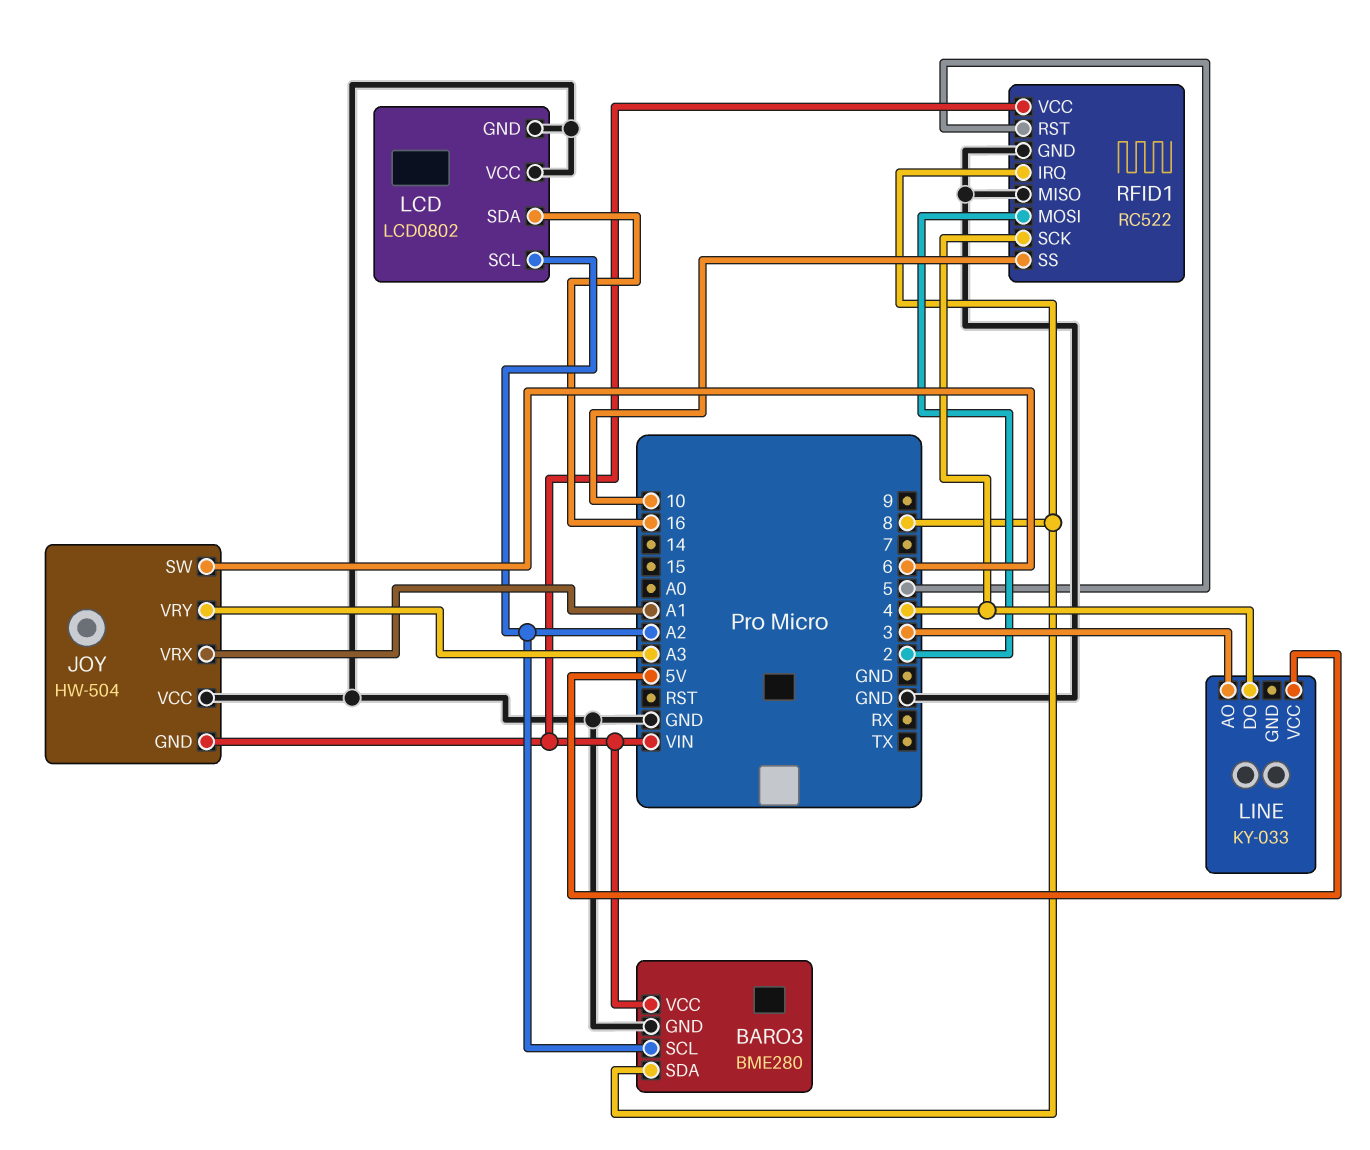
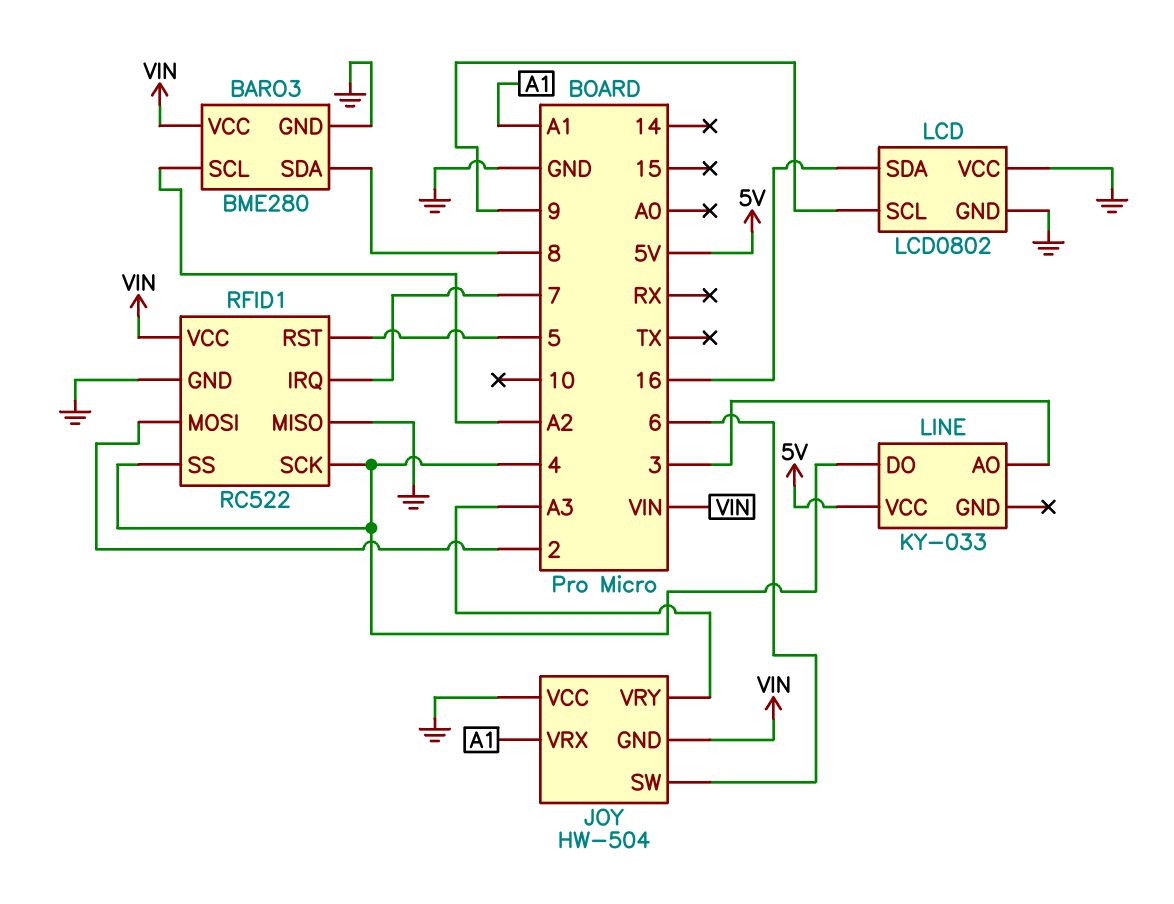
LCD pin SCL: A2 -> 9
RFID1 pin IRQ: 8 -> 7
RFID1 pin SS: 10 -> 4

